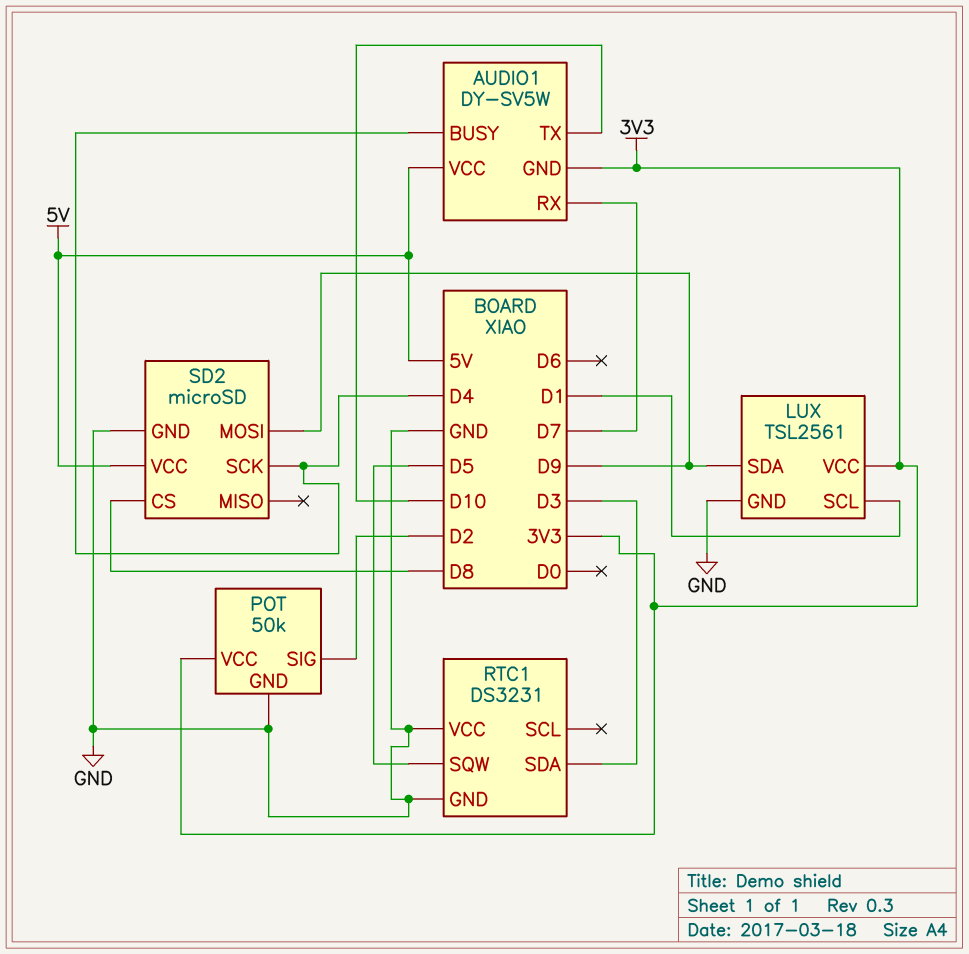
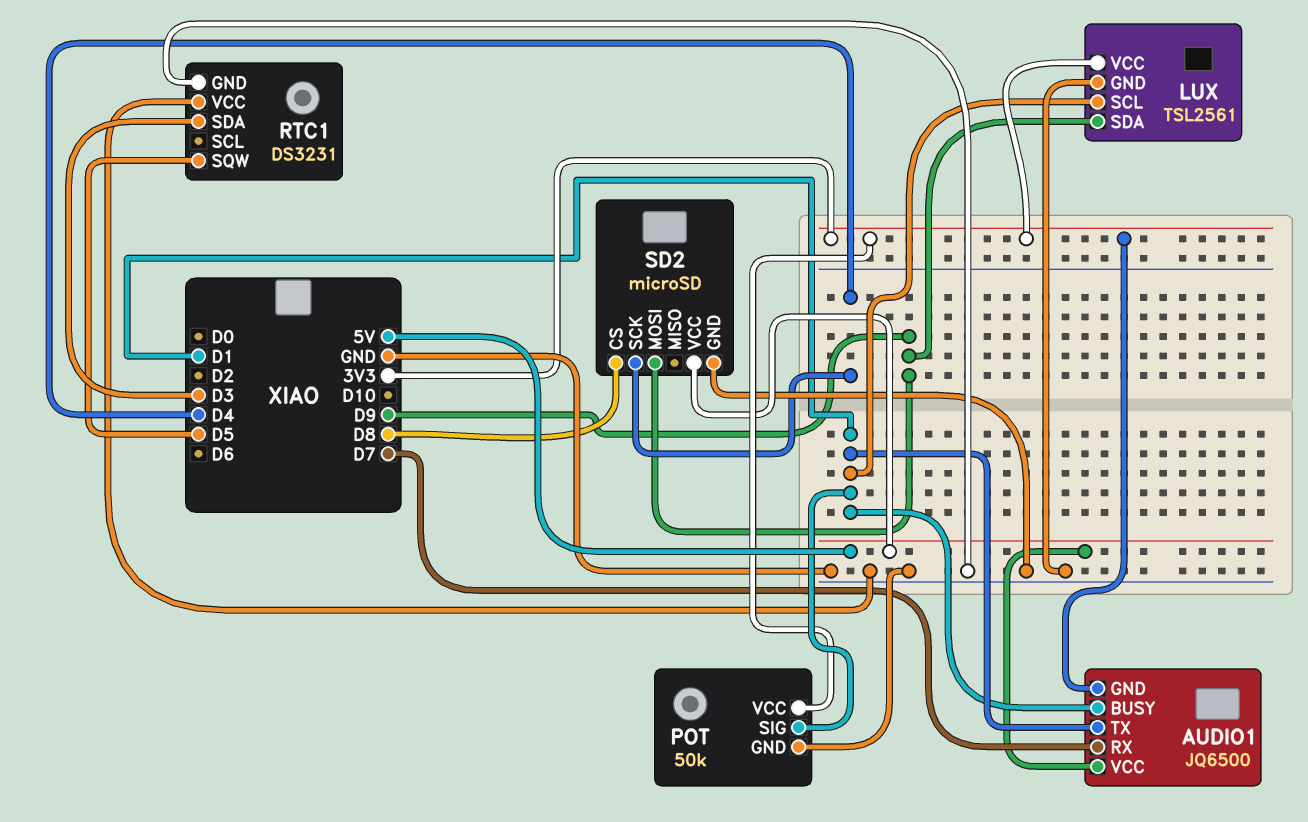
AUDIO1: DY-SV5W -> JQ6500
AUDIO1 pin BUSY: D4 -> D1
AUDIO1 pin TX: D10 -> D1
POT pin SIG: D2 -> D1

